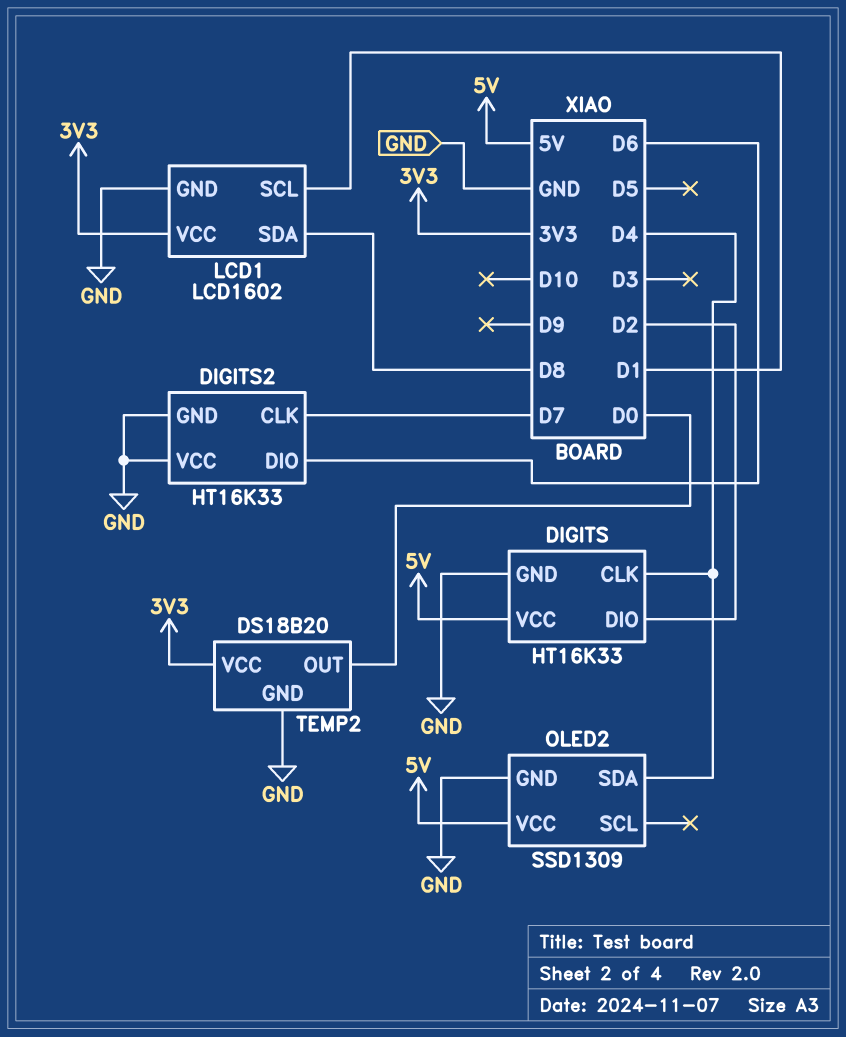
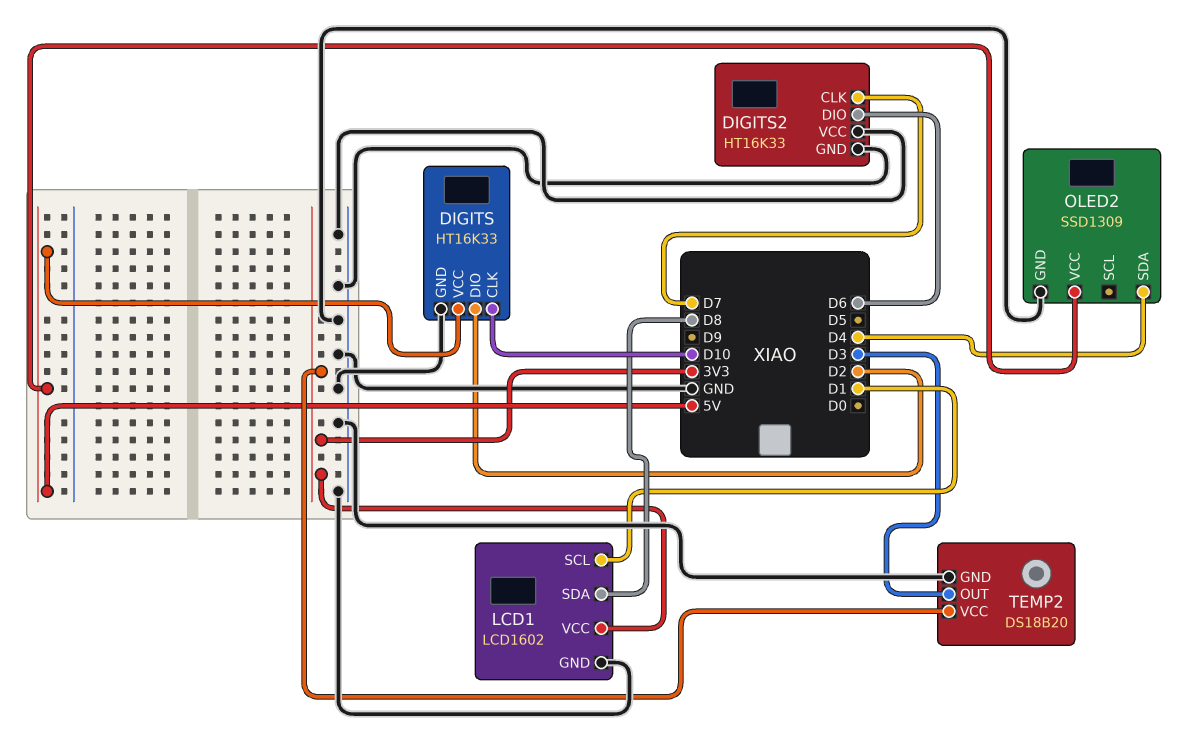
DIGITS pin CLK: D4 -> D10
TEMP2 pin OUT: D0 -> D3

